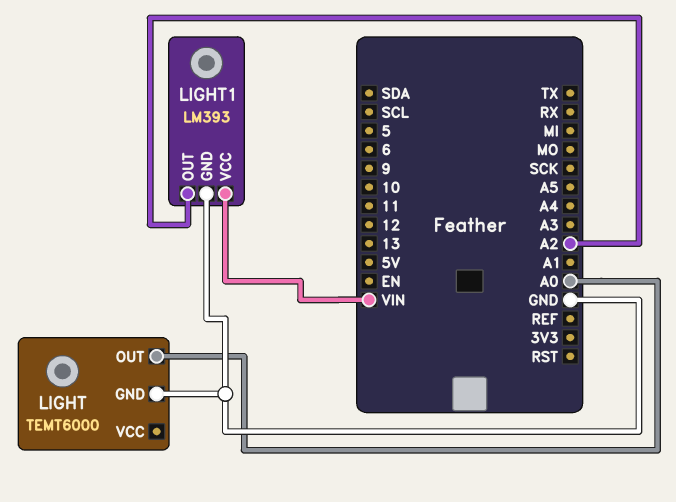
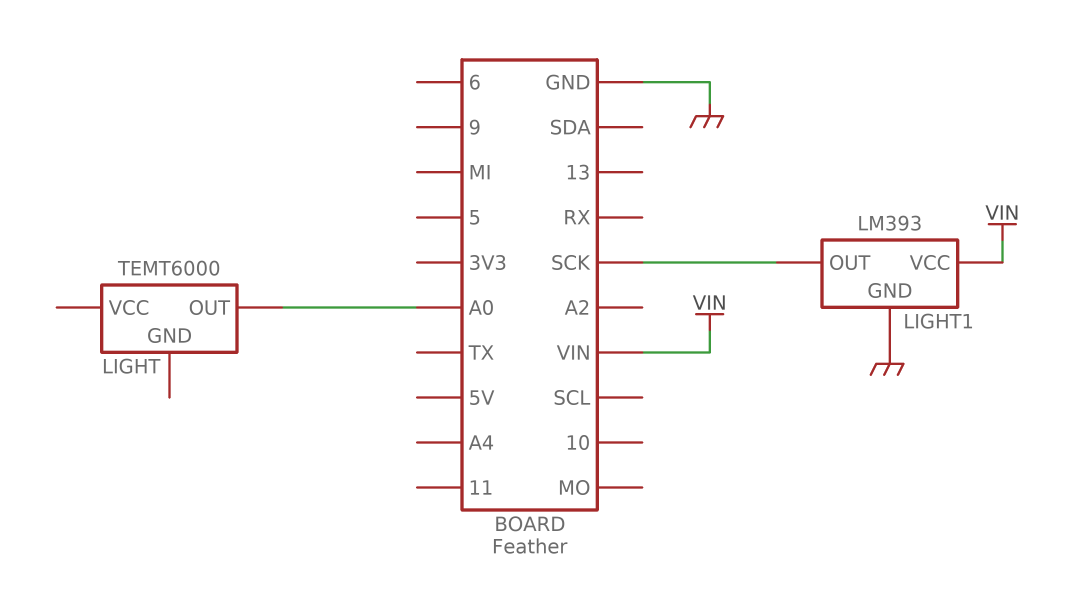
LIGHT pin GND: GND -> none
LIGHT1 pin OUT: A2 -> SCK

